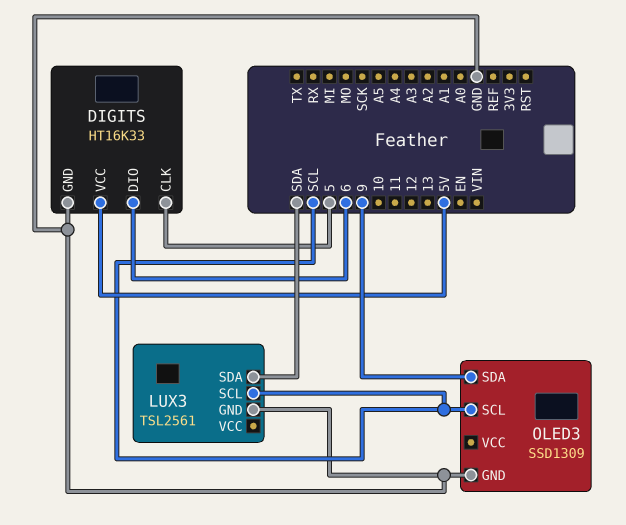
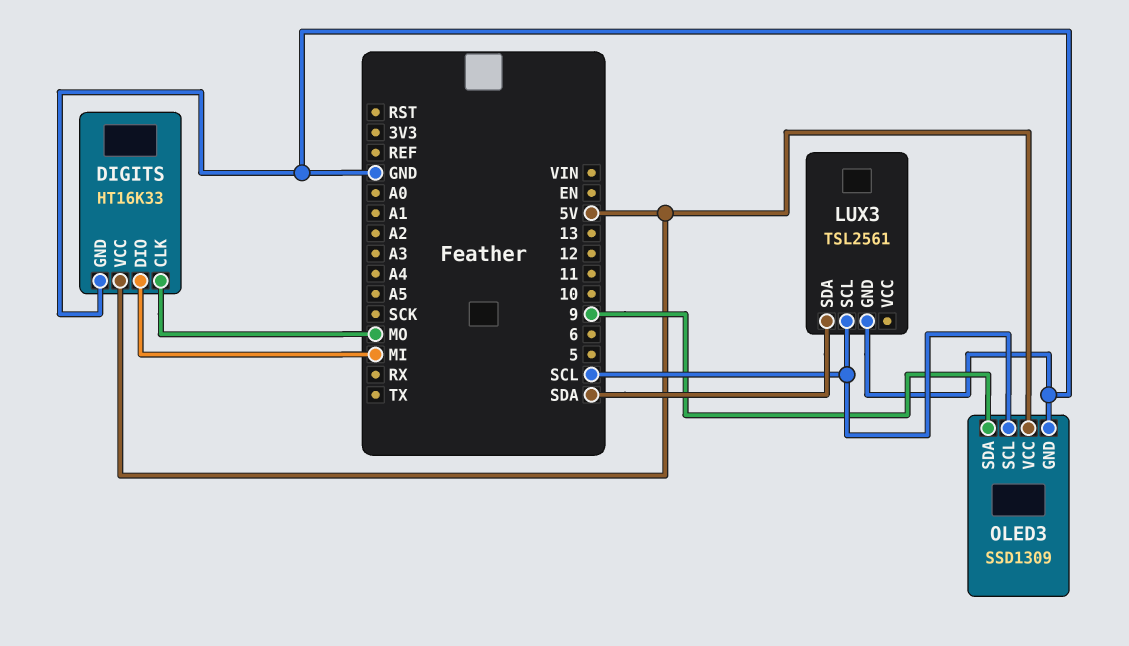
DIGITS pin CLK: 5 -> MO
DIGITS pin DIO: 6 -> MI
OLED3 pin VCC: none -> 5V

